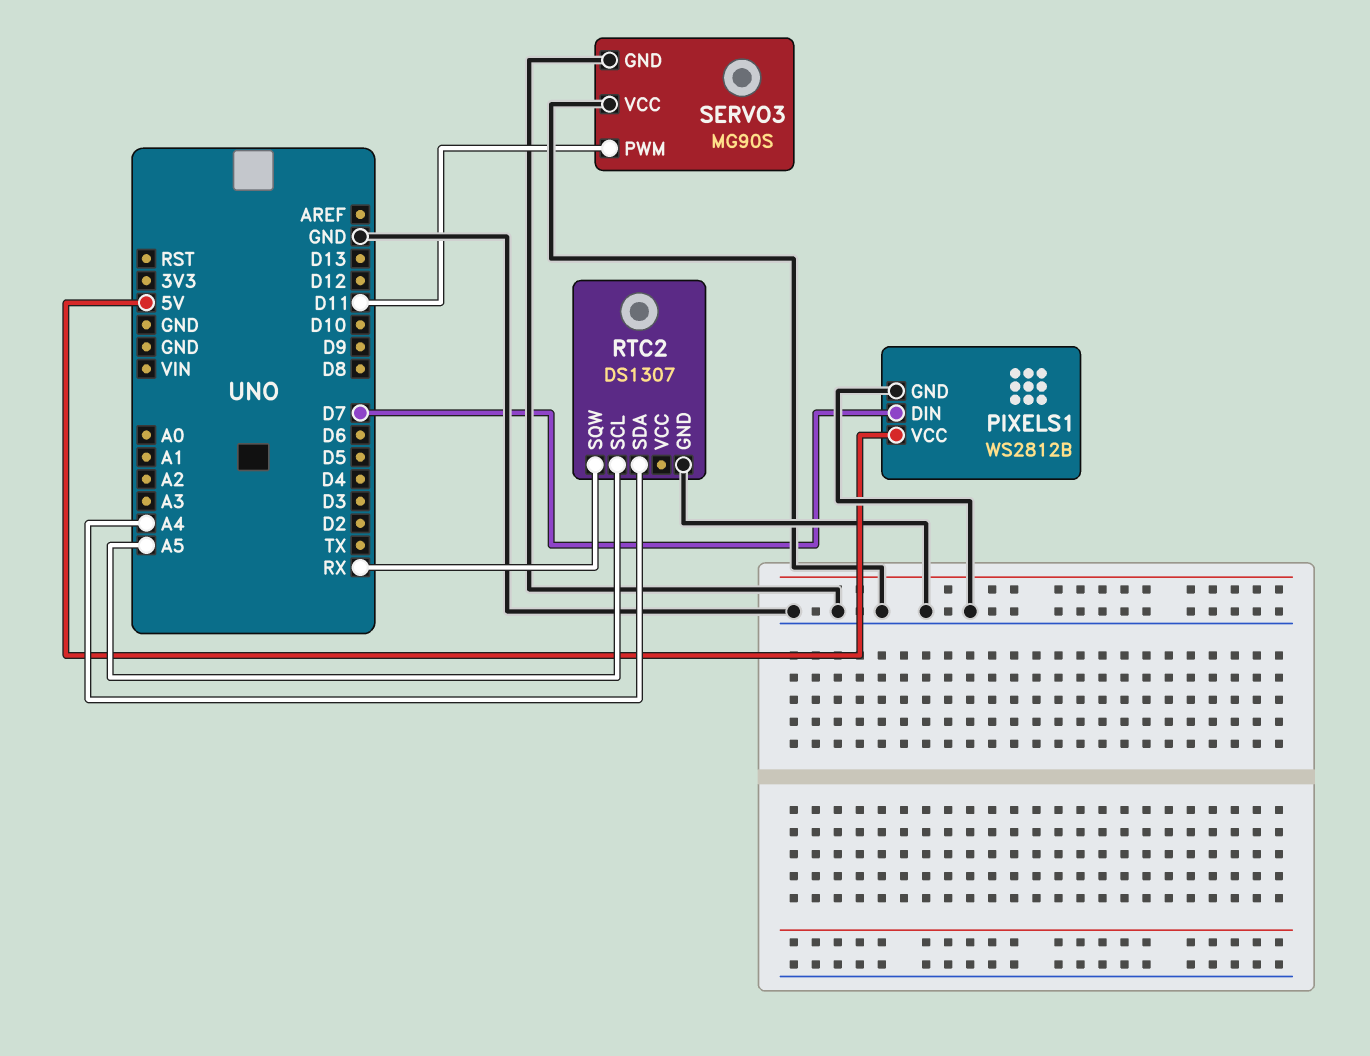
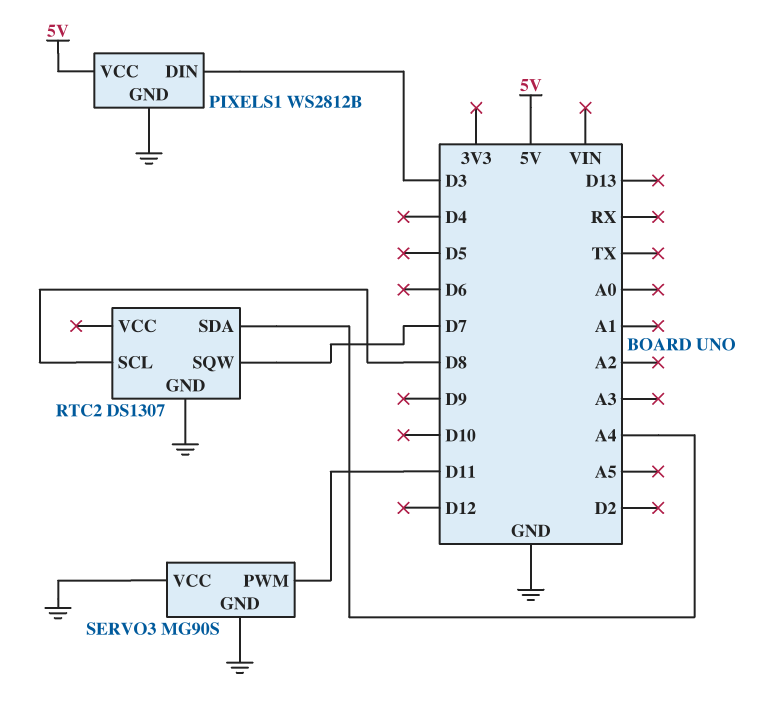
PIXELS1 pin DIN: D7 -> D3
RTC2 pin SCL: A5 -> D8
RTC2 pin SQW: RX -> D7

